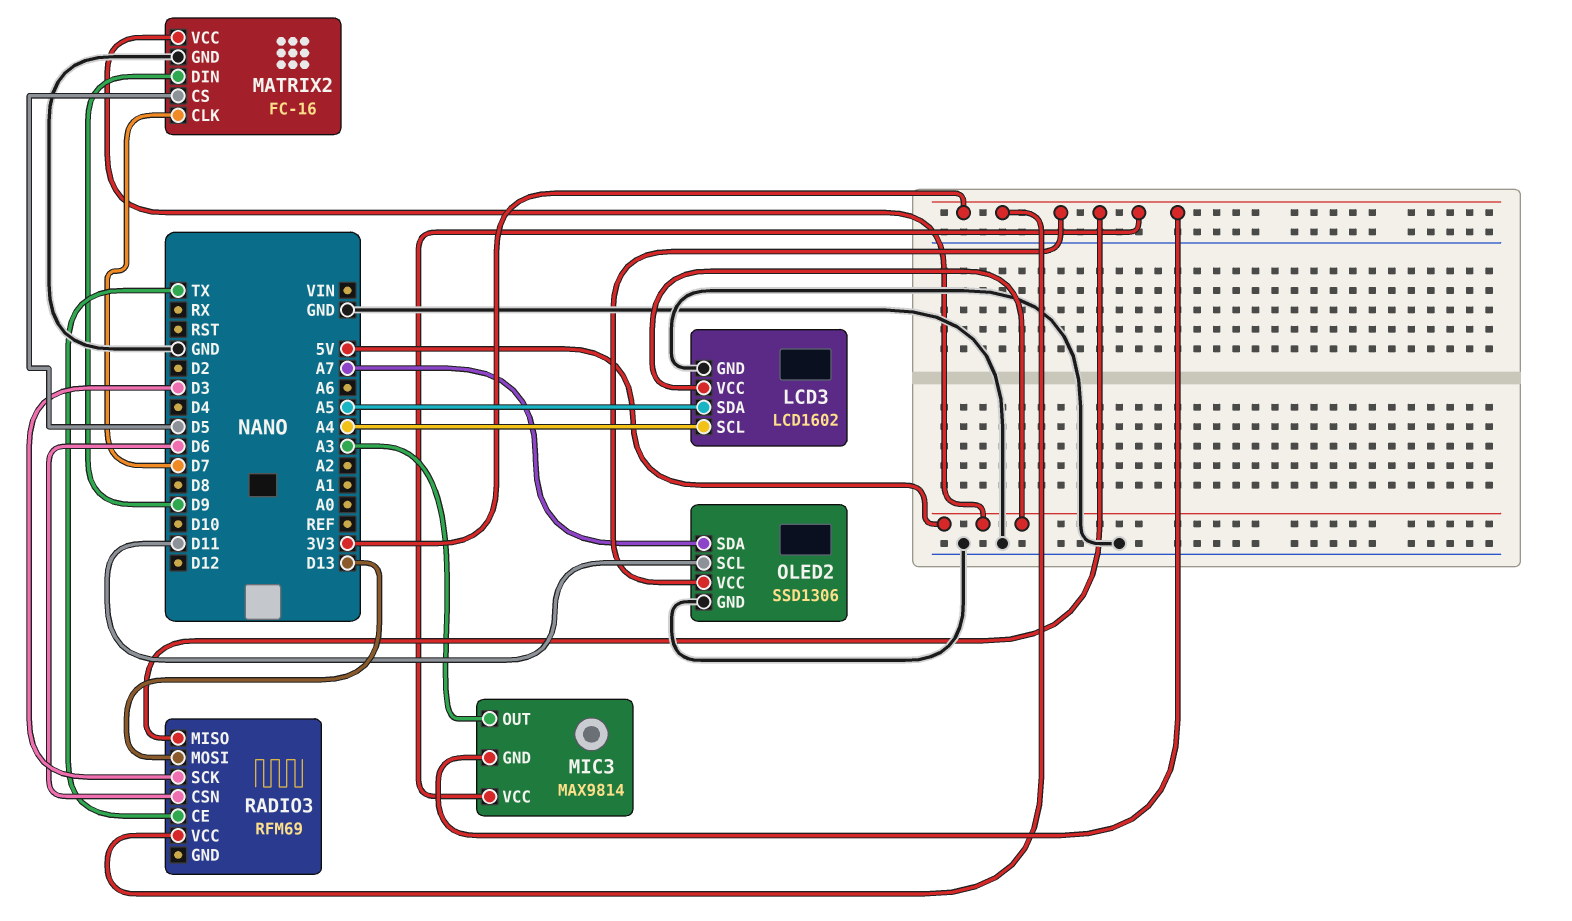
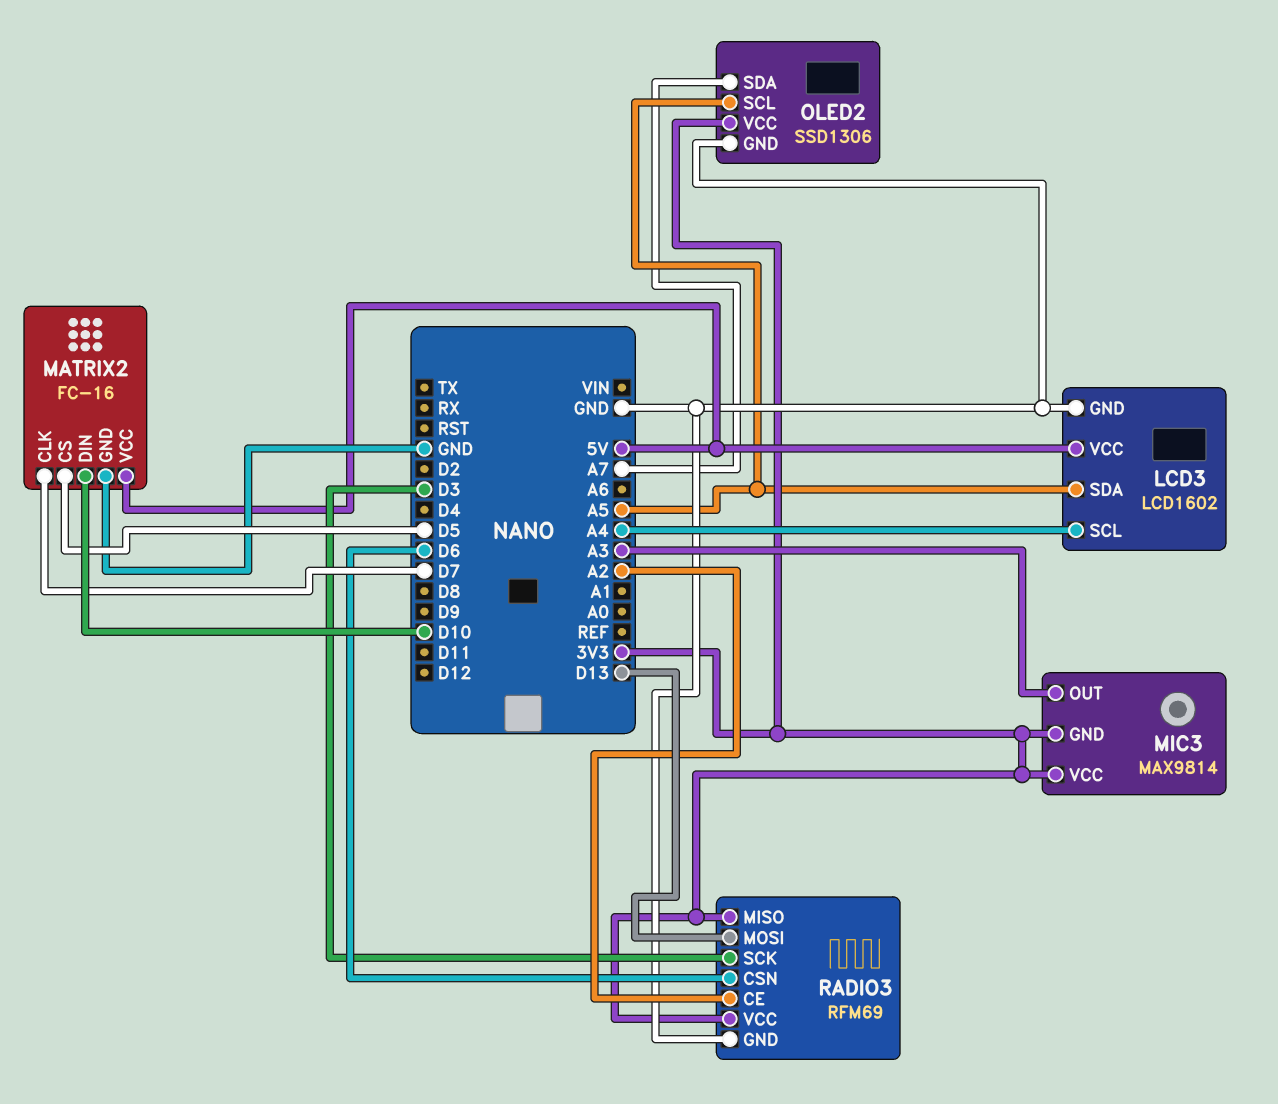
MATRIX2 pin DIN: D9 -> D10
OLED2 pin SCL: D11 -> A5
RADIO3 pin CE: TX -> A2
RADIO3 pin GND: none -> GND

